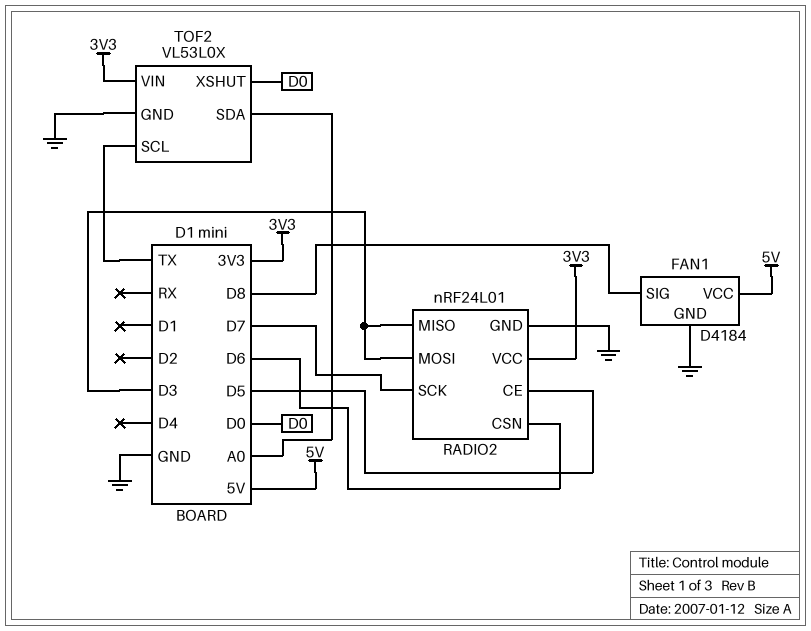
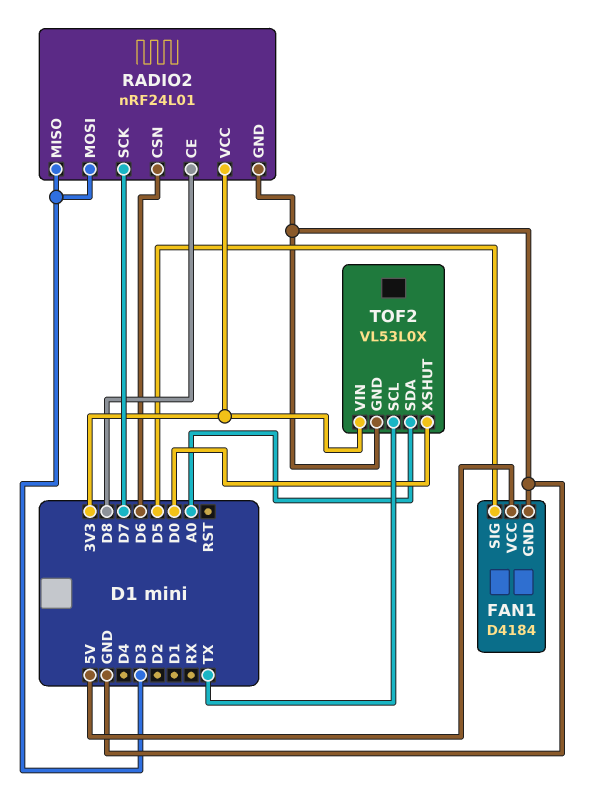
FAN1 pin SIG: D8 -> D5
RADIO2 pin CE: D5 -> D8

